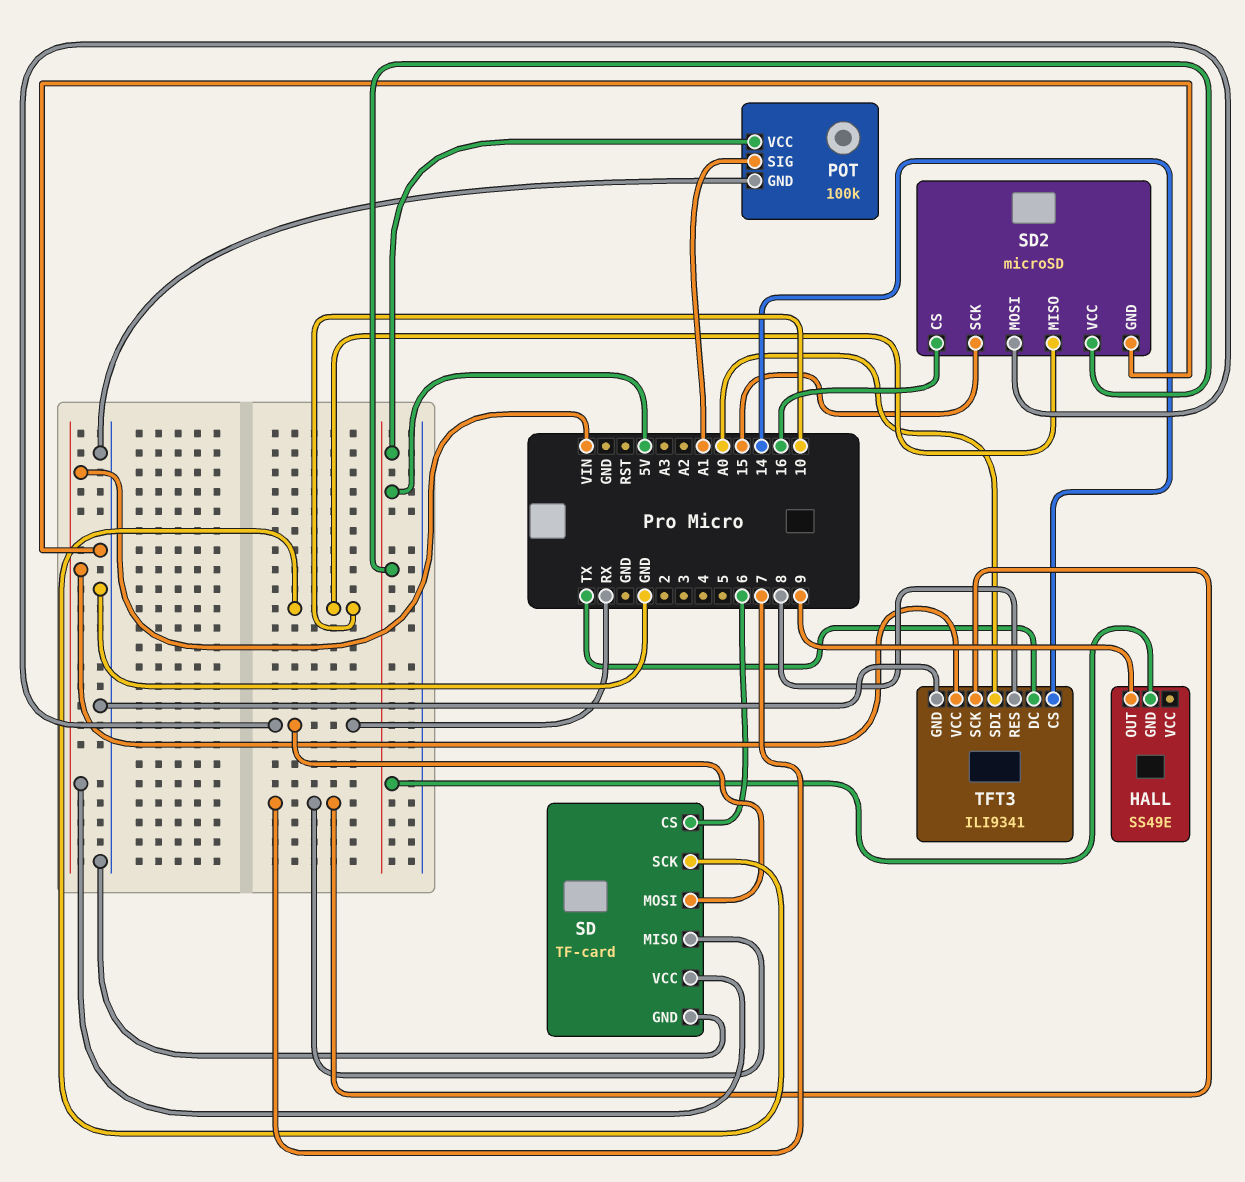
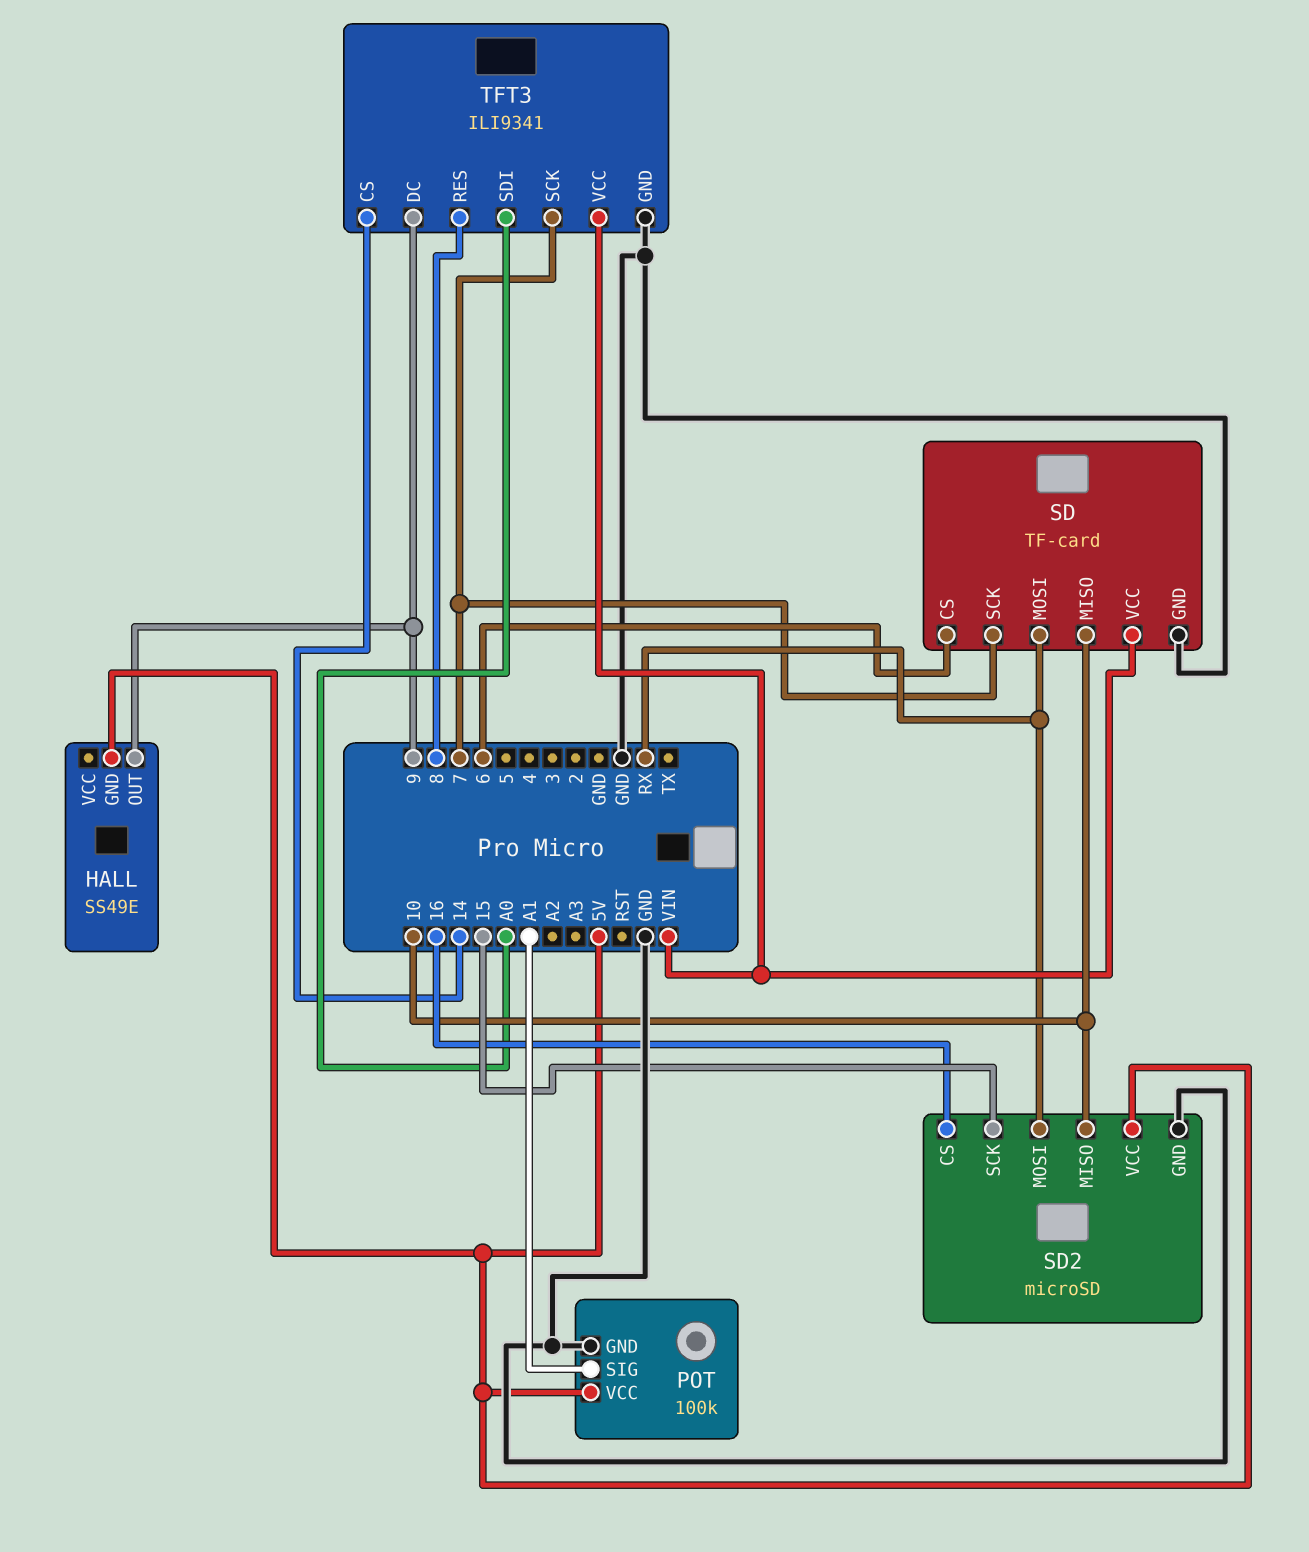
SD pin MISO: 7 -> 10
SD pin SCK: 10 -> 7
TFT3 pin DC: TX -> 9

